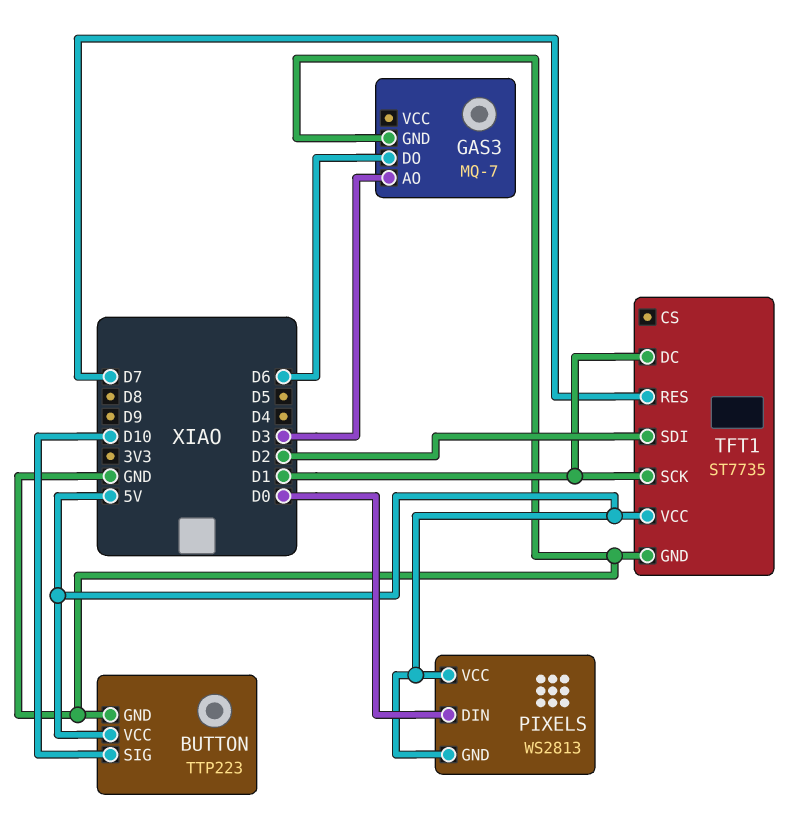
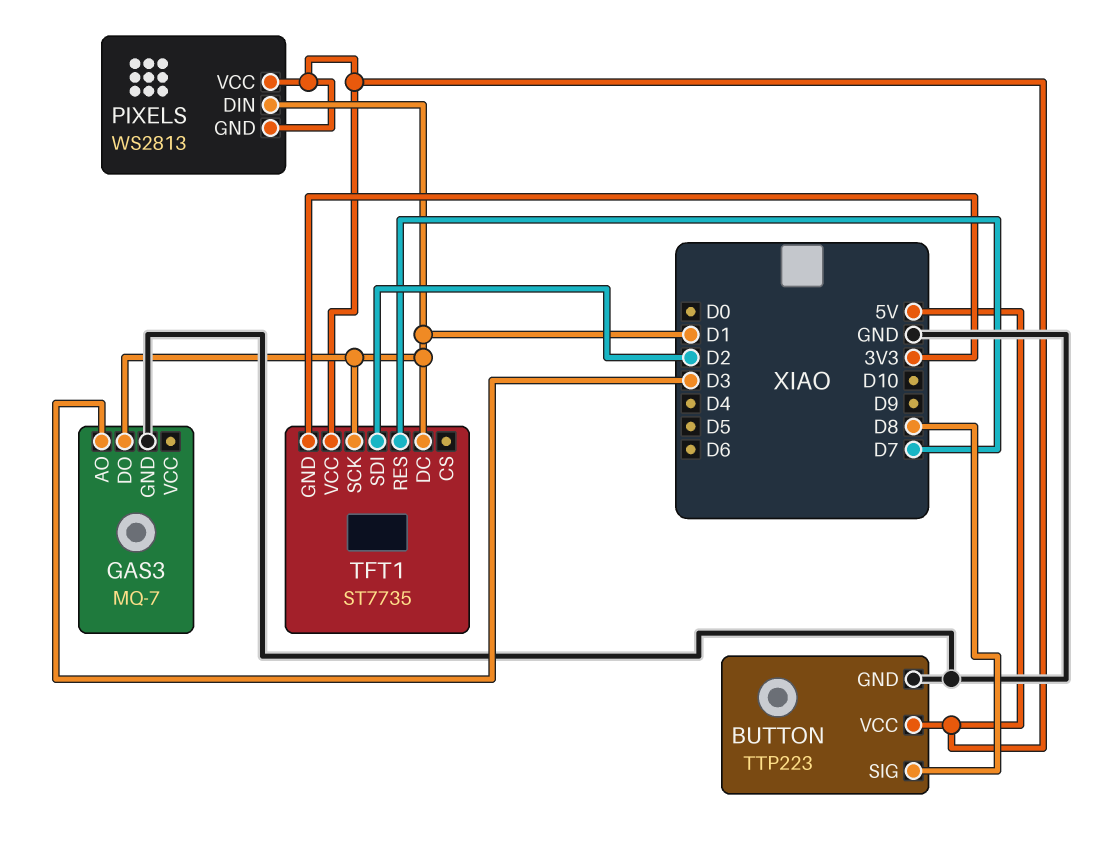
BUTTON pin SIG: D10 -> D8
GAS3 pin DO: D6 -> D1
PIXELS pin DIN: D0 -> D1
TFT1 pin GND: GND -> 3V3

